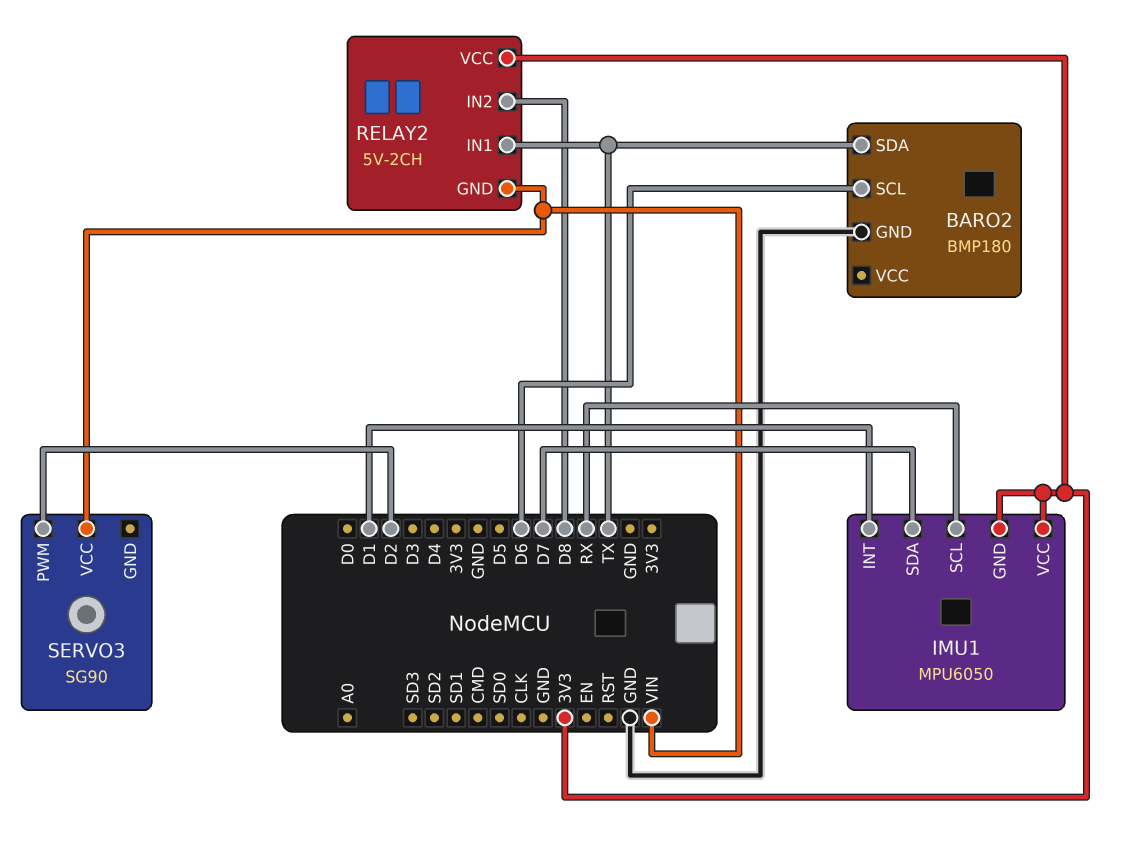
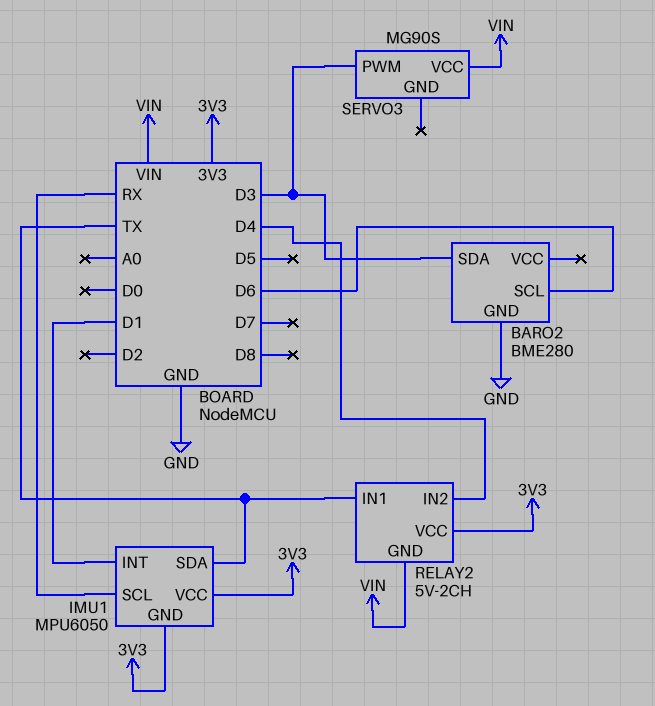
BARO2: BMP180 -> BME280
BARO2 pin SDA: TX -> D3
IMU1 pin SDA: D7 -> TX
RELAY2 pin IN2: D8 -> D4
SERVO3: SG90 -> MG90S
SERVO3 pin PWM: D2 -> D3

